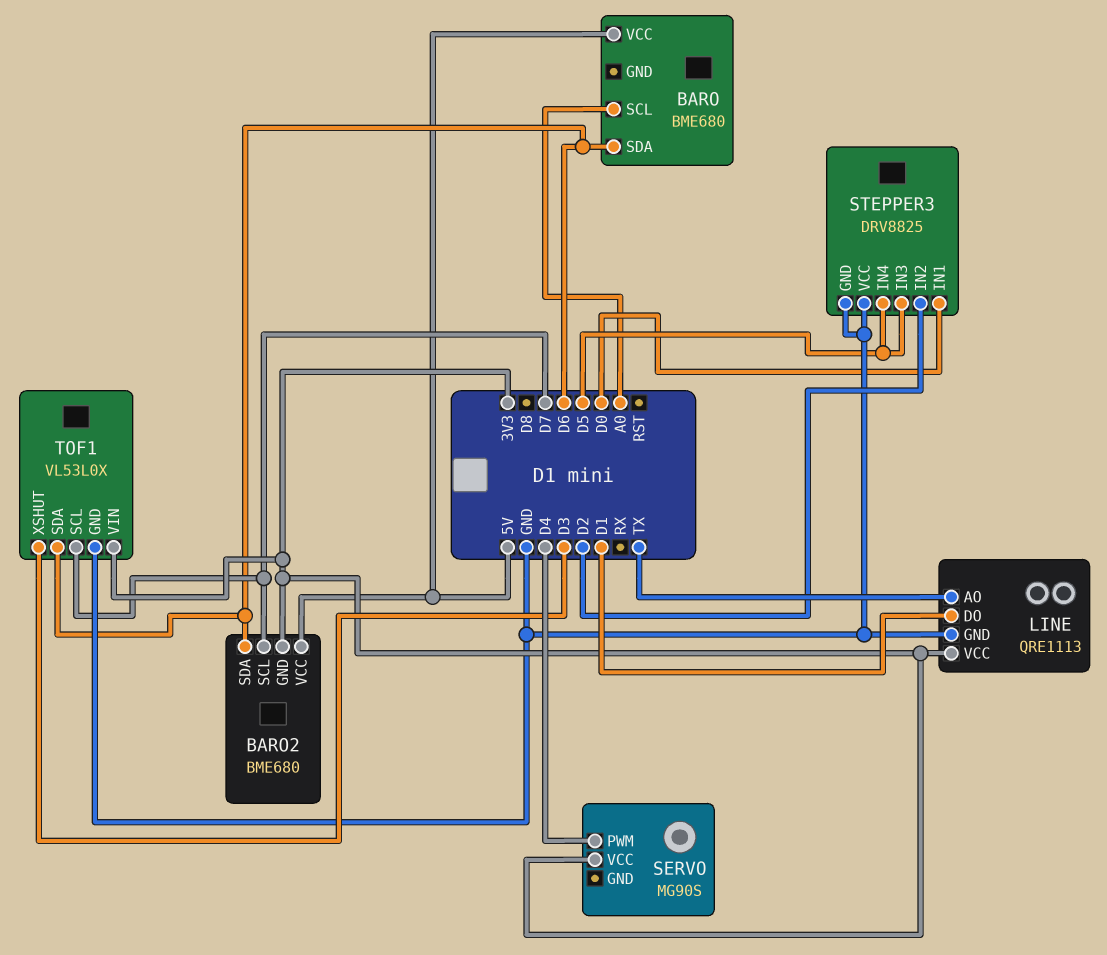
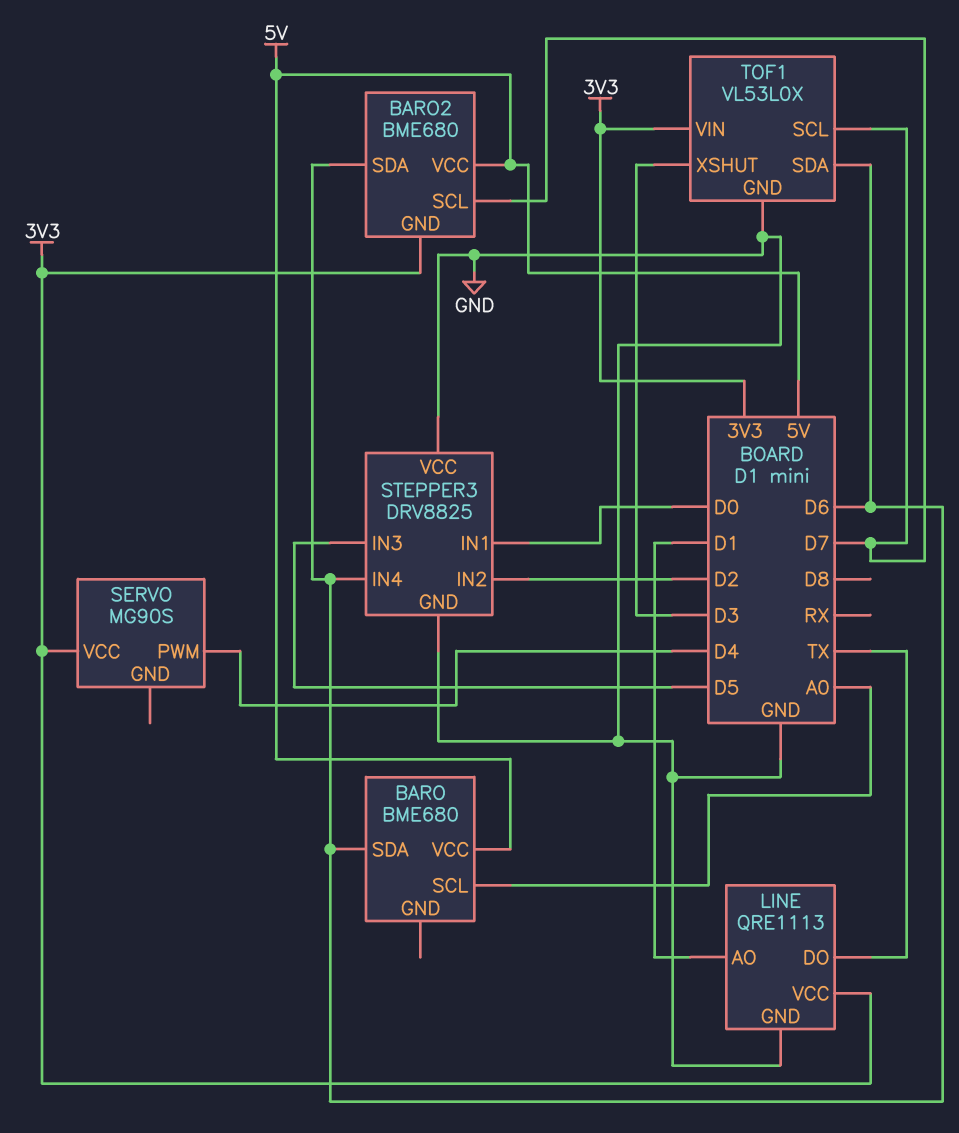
LINE pin AO: TX -> D1
LINE pin DO: D1 -> TX
STEPPER3 pin IN4: D5 -> D6

